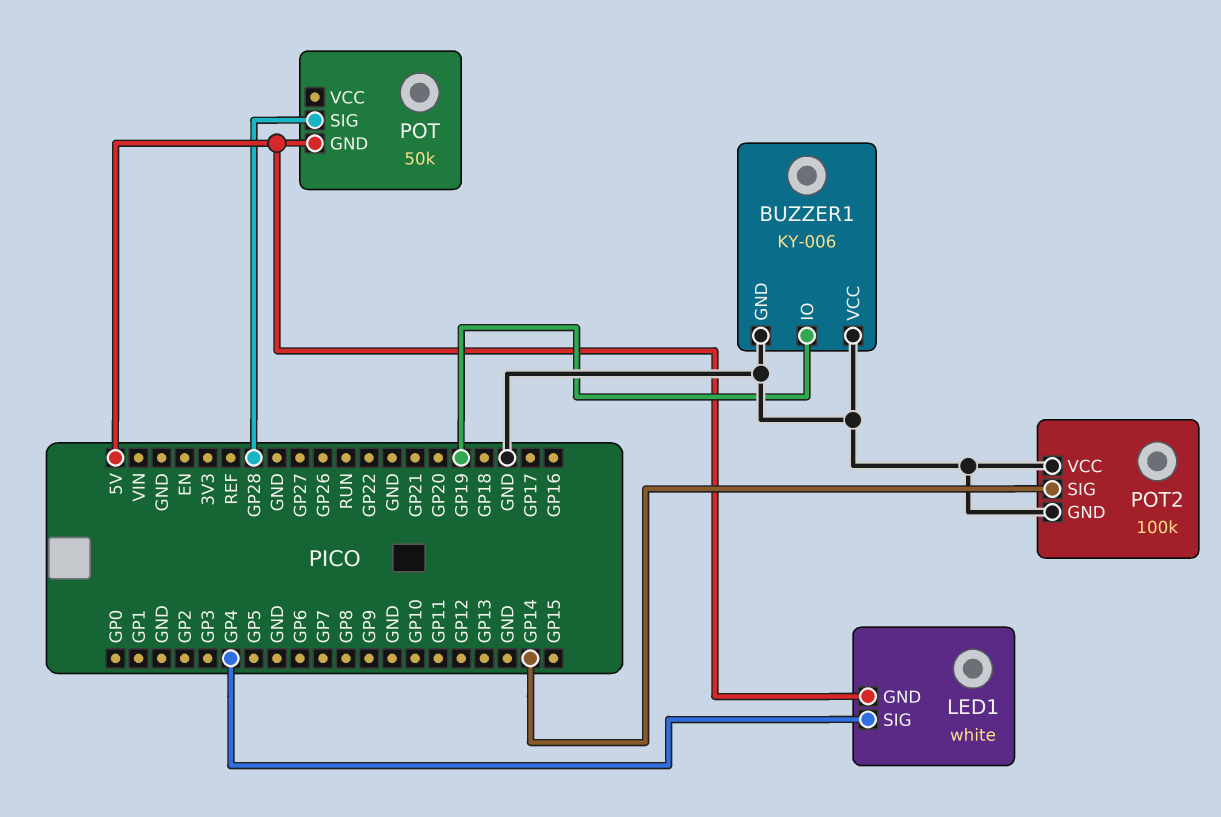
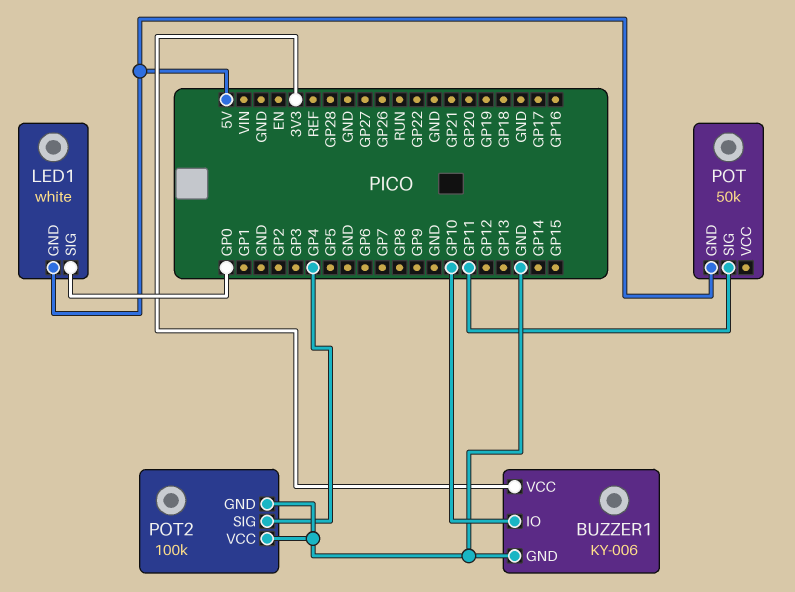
BUZZER1 pin IO: GP19 -> GP10
BUZZER1 pin VCC: GND -> 3V3
LED1 pin SIG: GP4 -> GP0
POT pin SIG: GP28 -> GP11
POT2 pin SIG: GP14 -> GP4

